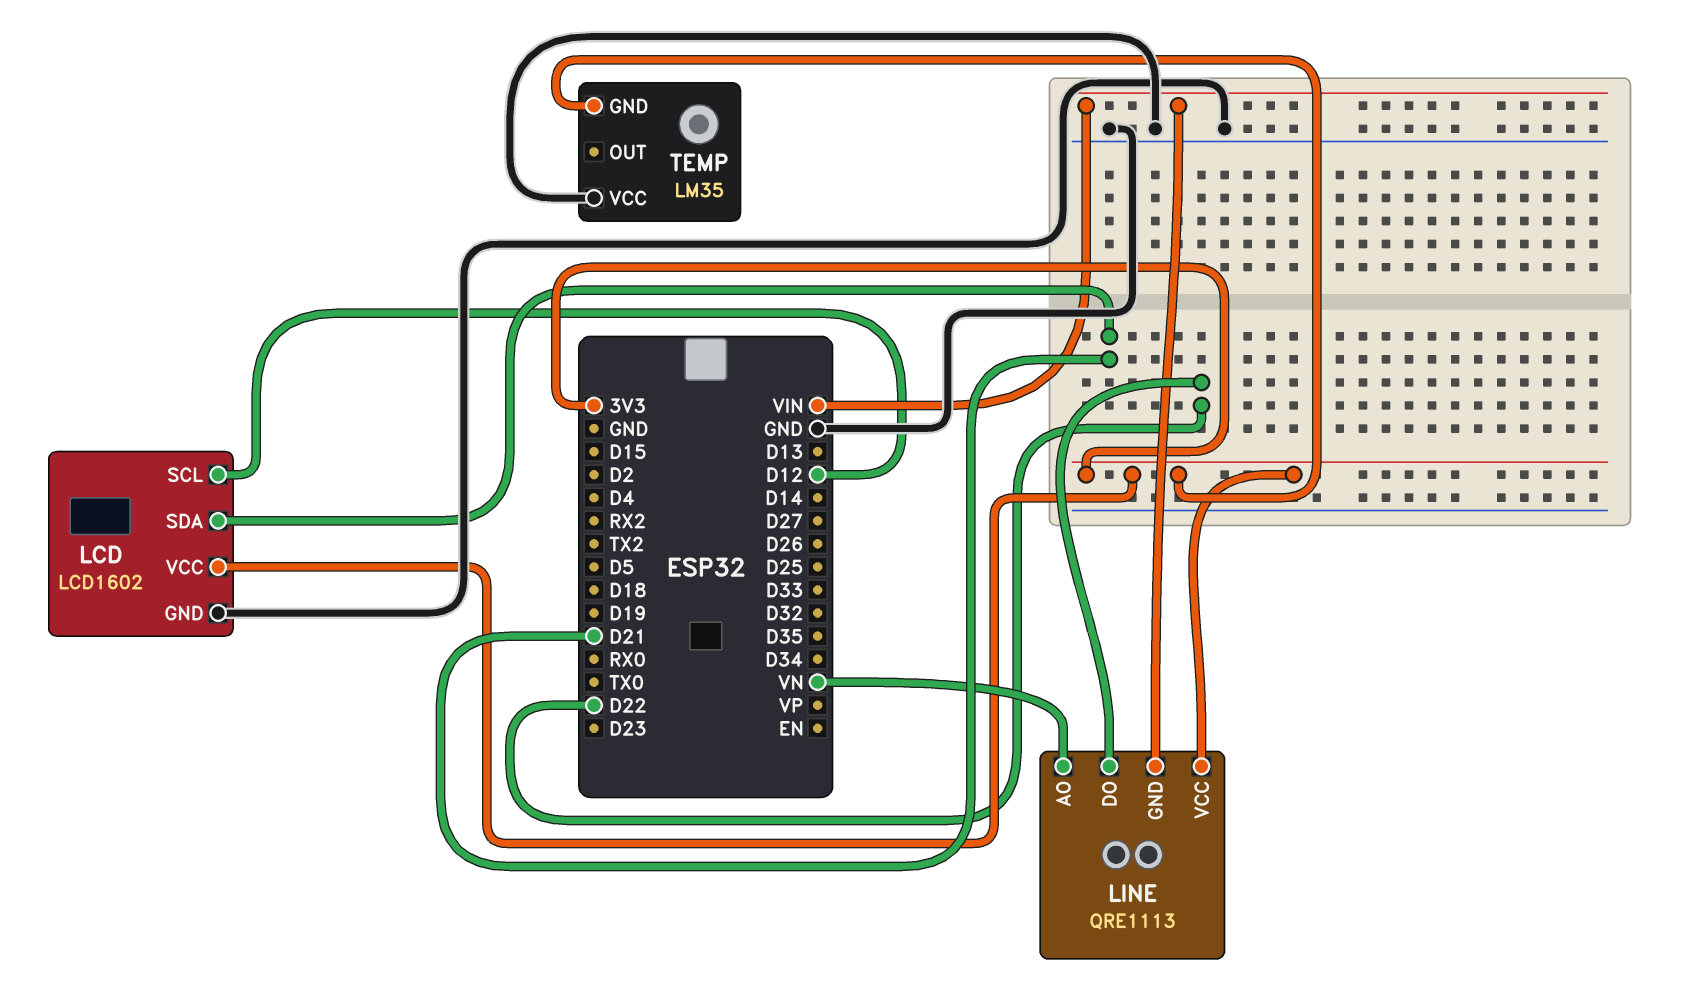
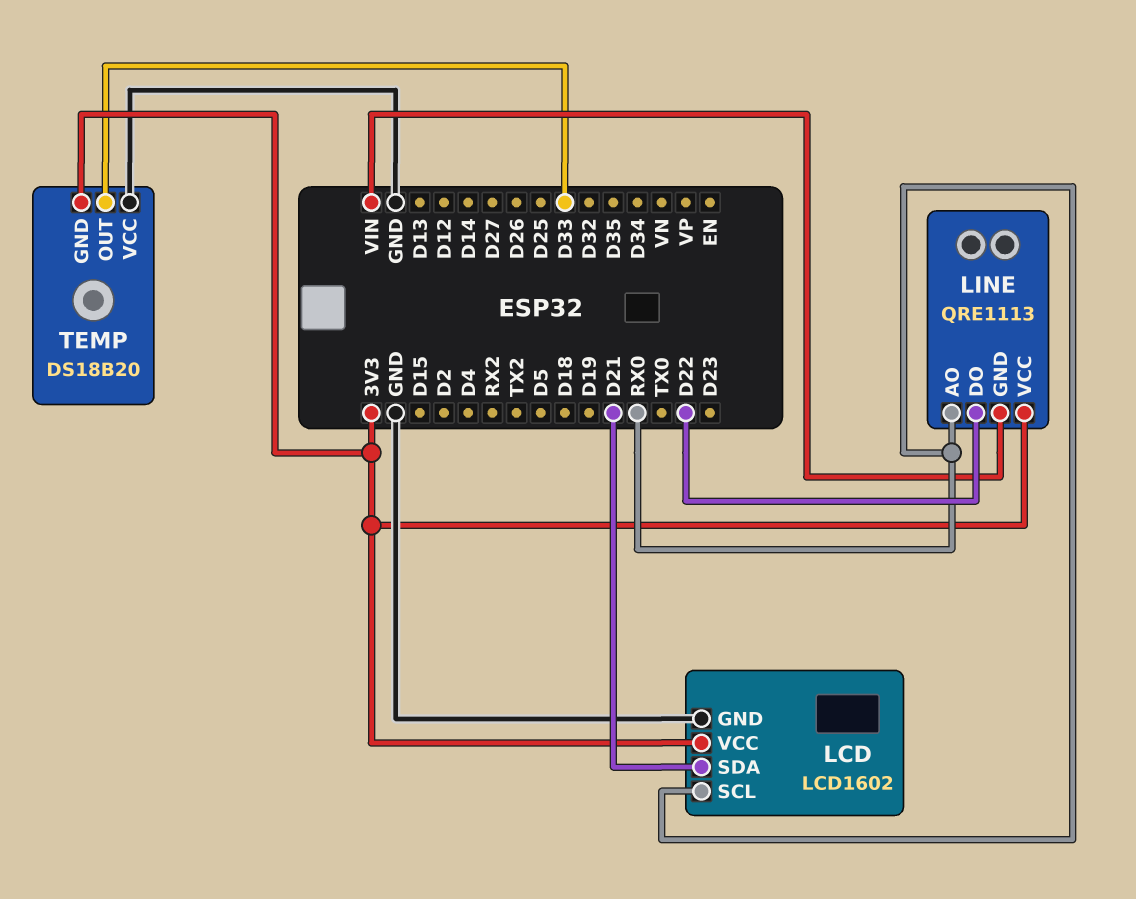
LCD pin SCL: D12 -> RX0
LINE pin AO: VN -> RX0
TEMP: LM35 -> DS18B20
TEMP pin OUT: none -> D33

